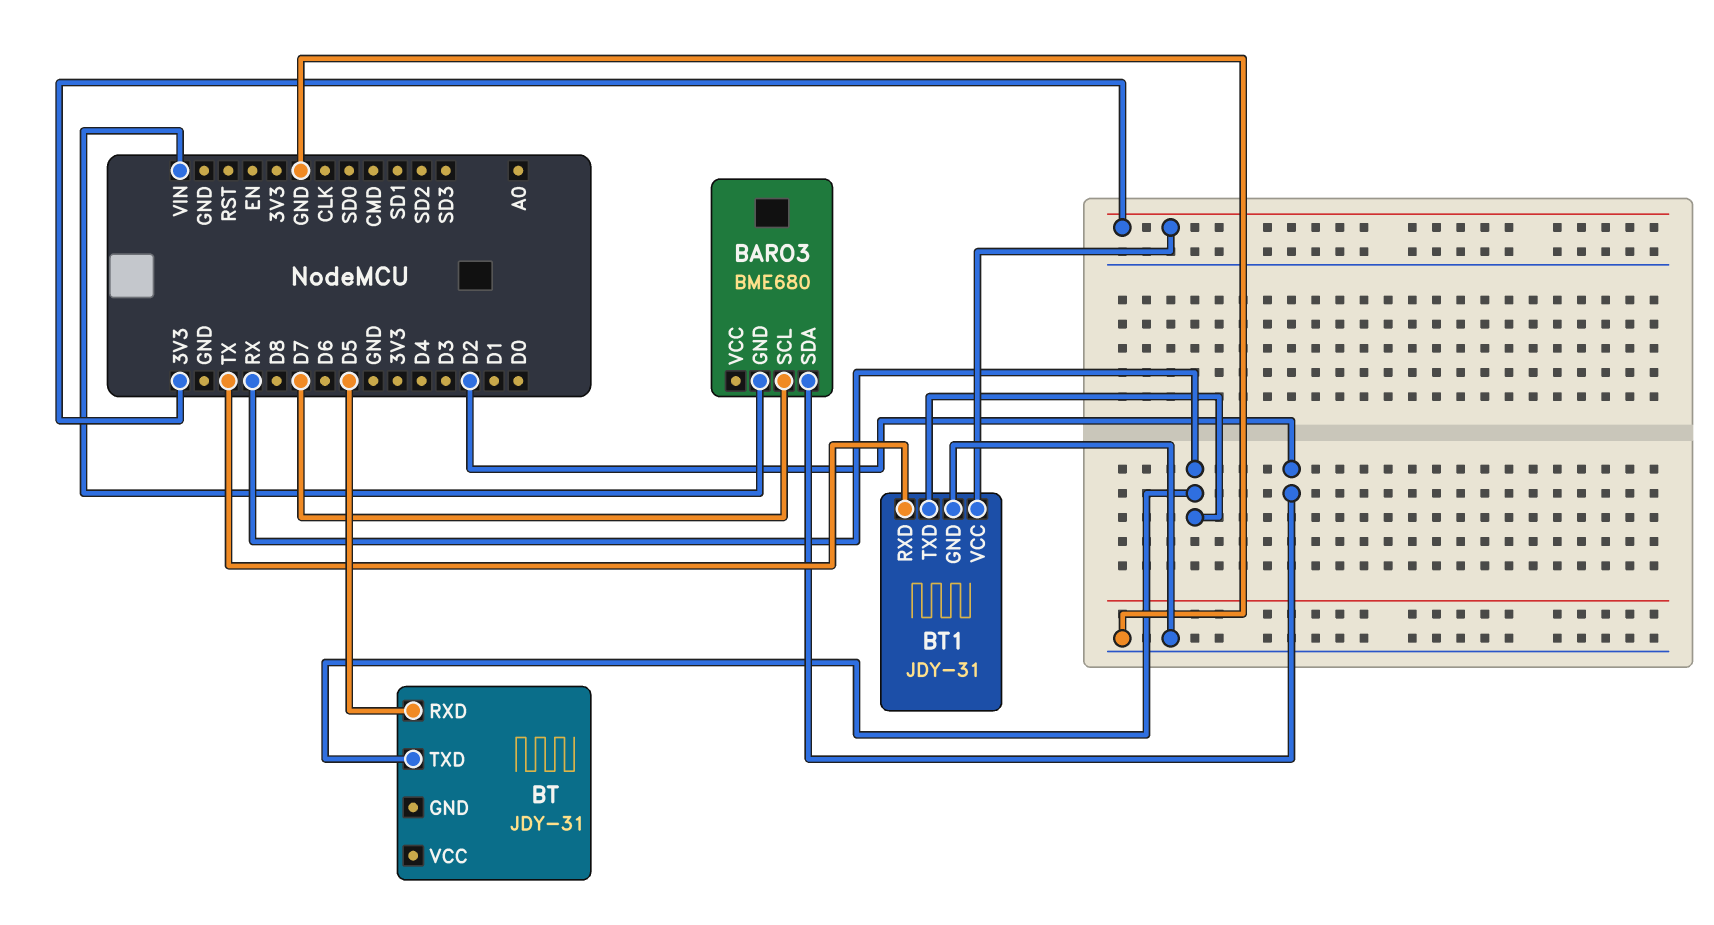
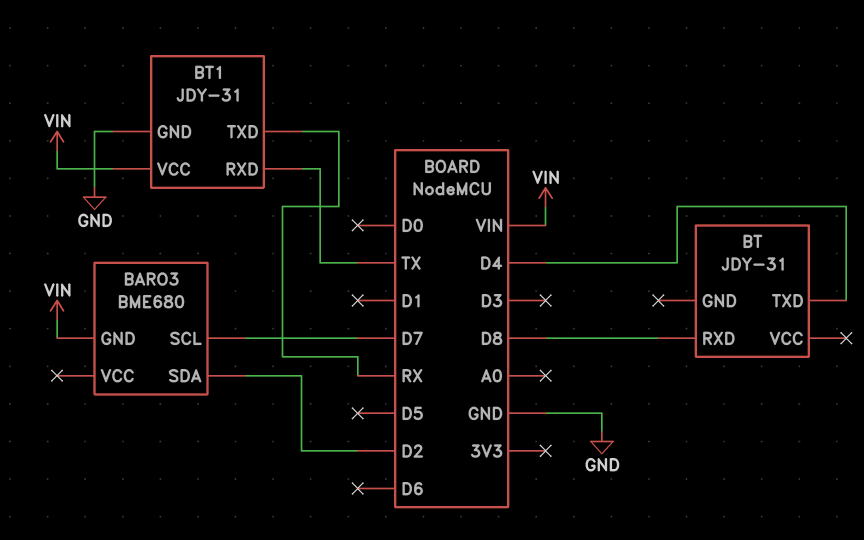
BT pin RXD: D5 -> D8
BT pin TXD: RX -> D4
BT1 pin VCC: 3V3 -> VIN

